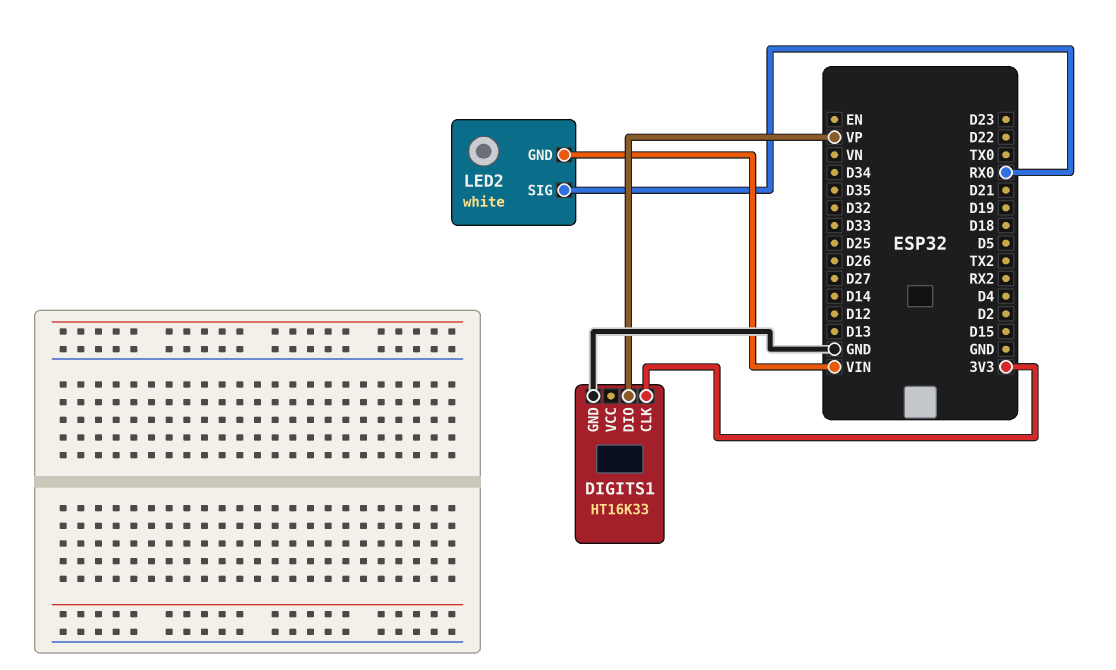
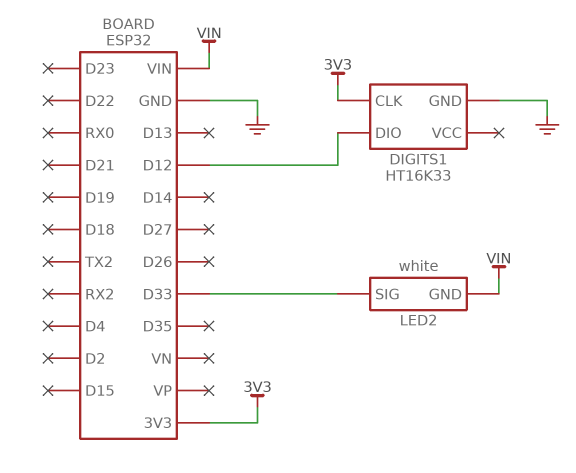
DIGITS1 pin DIO: VP -> D12
LED2 pin SIG: RX0 -> D33

